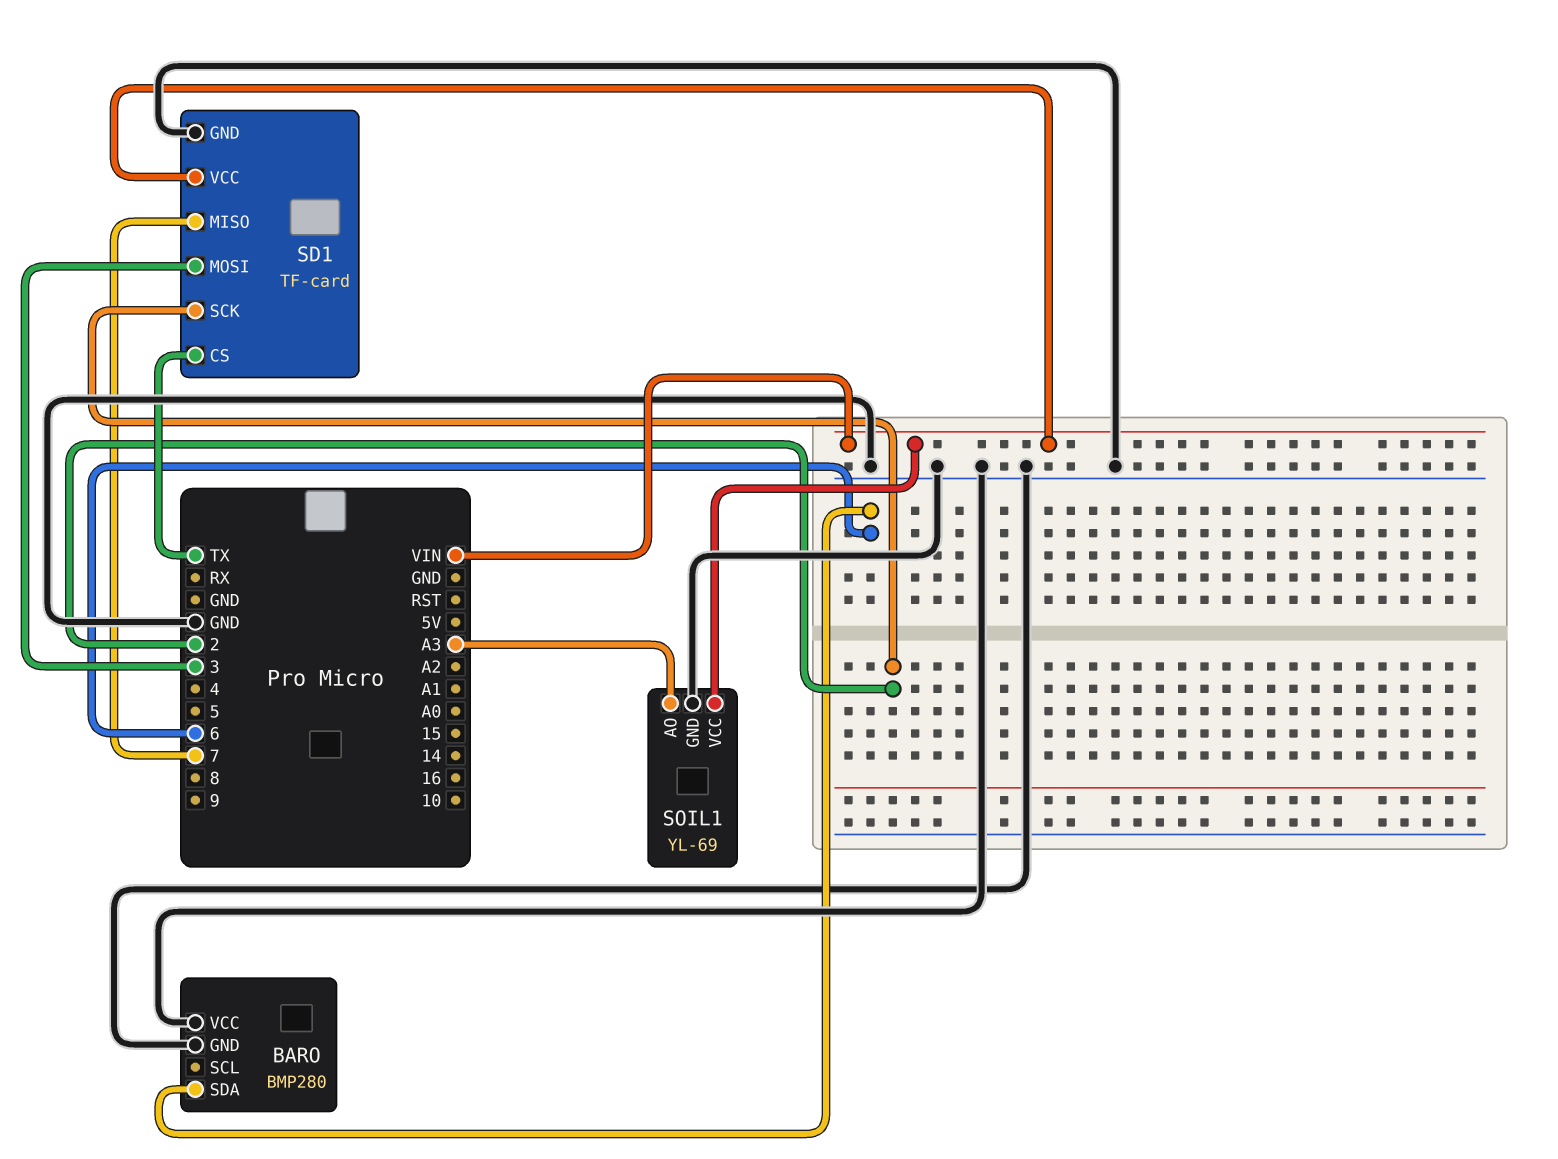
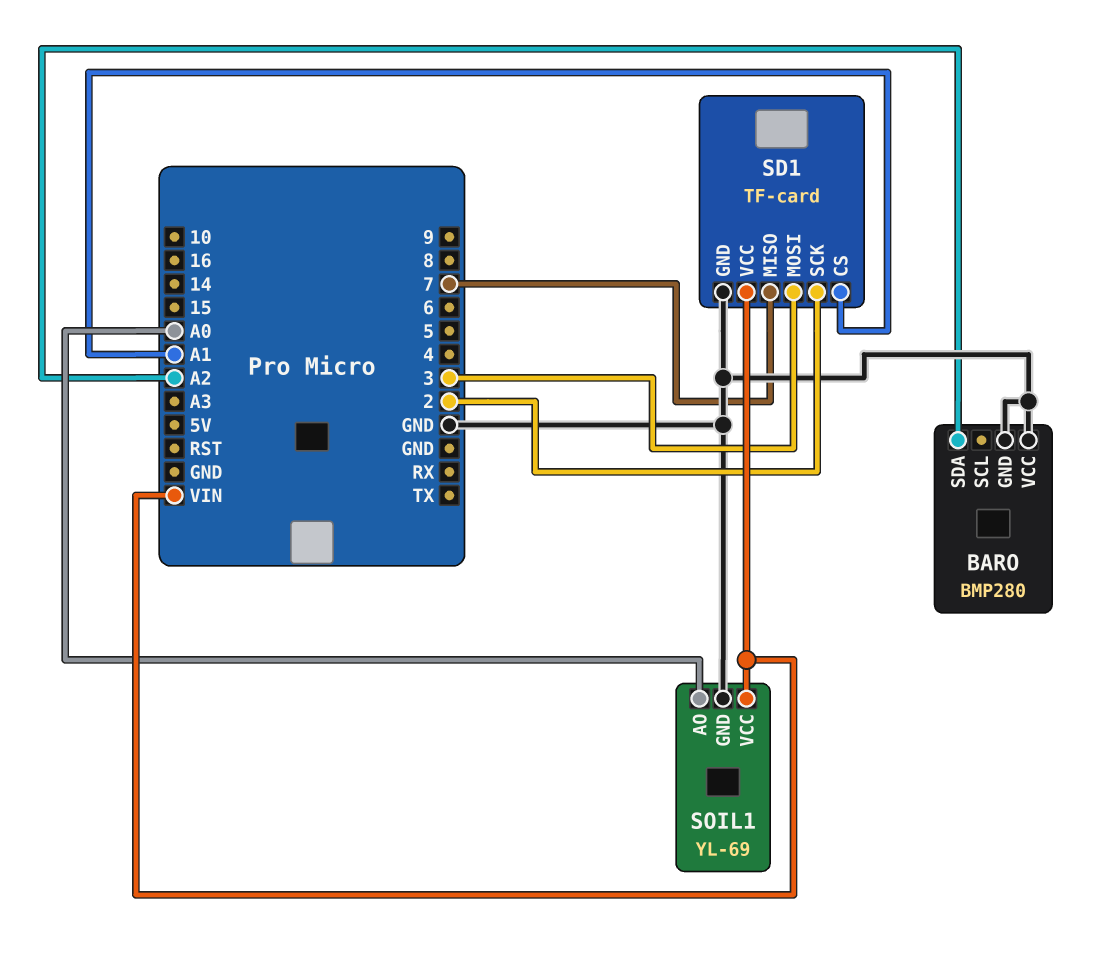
BARO pin SDA: 6 -> A2
SD1 pin CS: TX -> A1
SOIL1 pin AO: A3 -> A0

